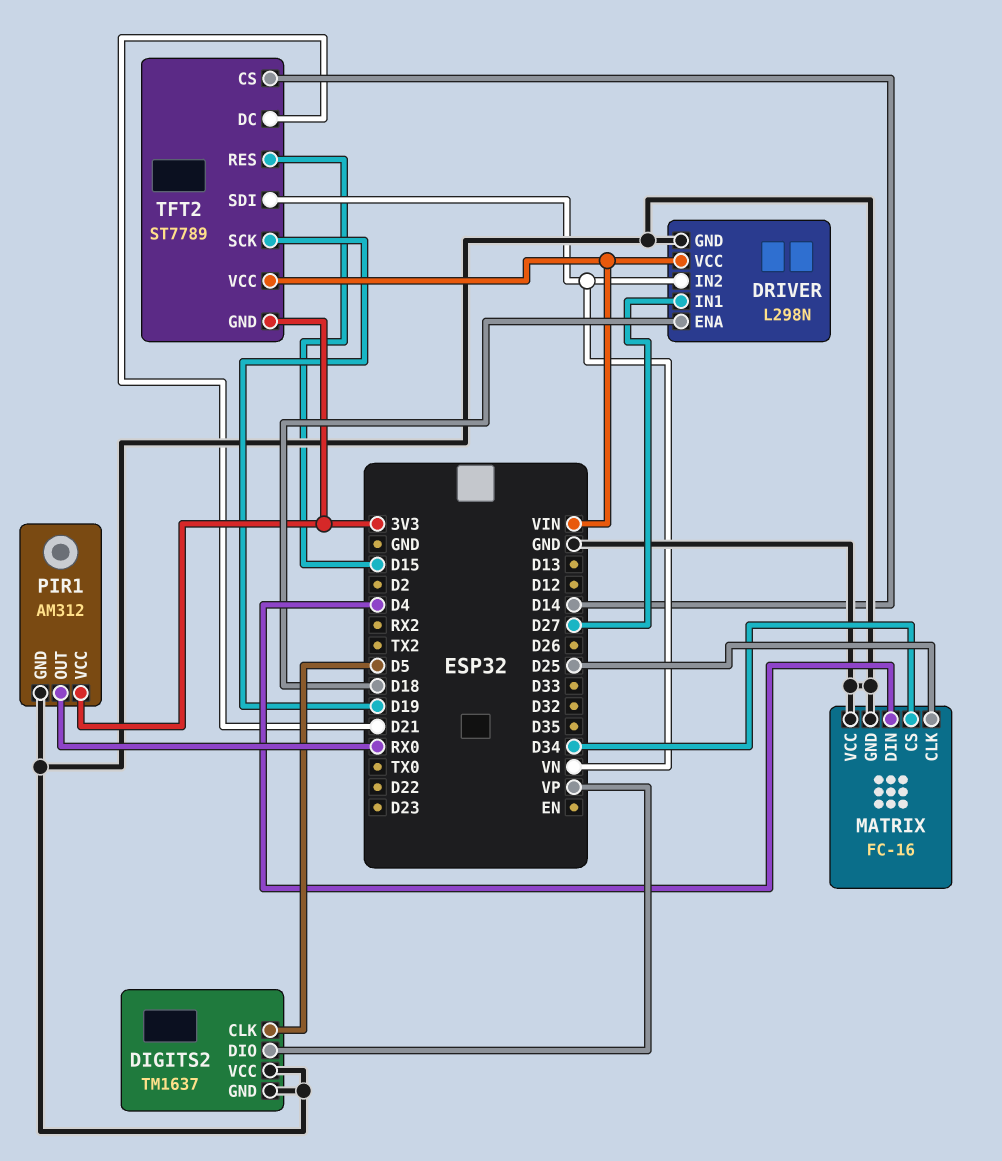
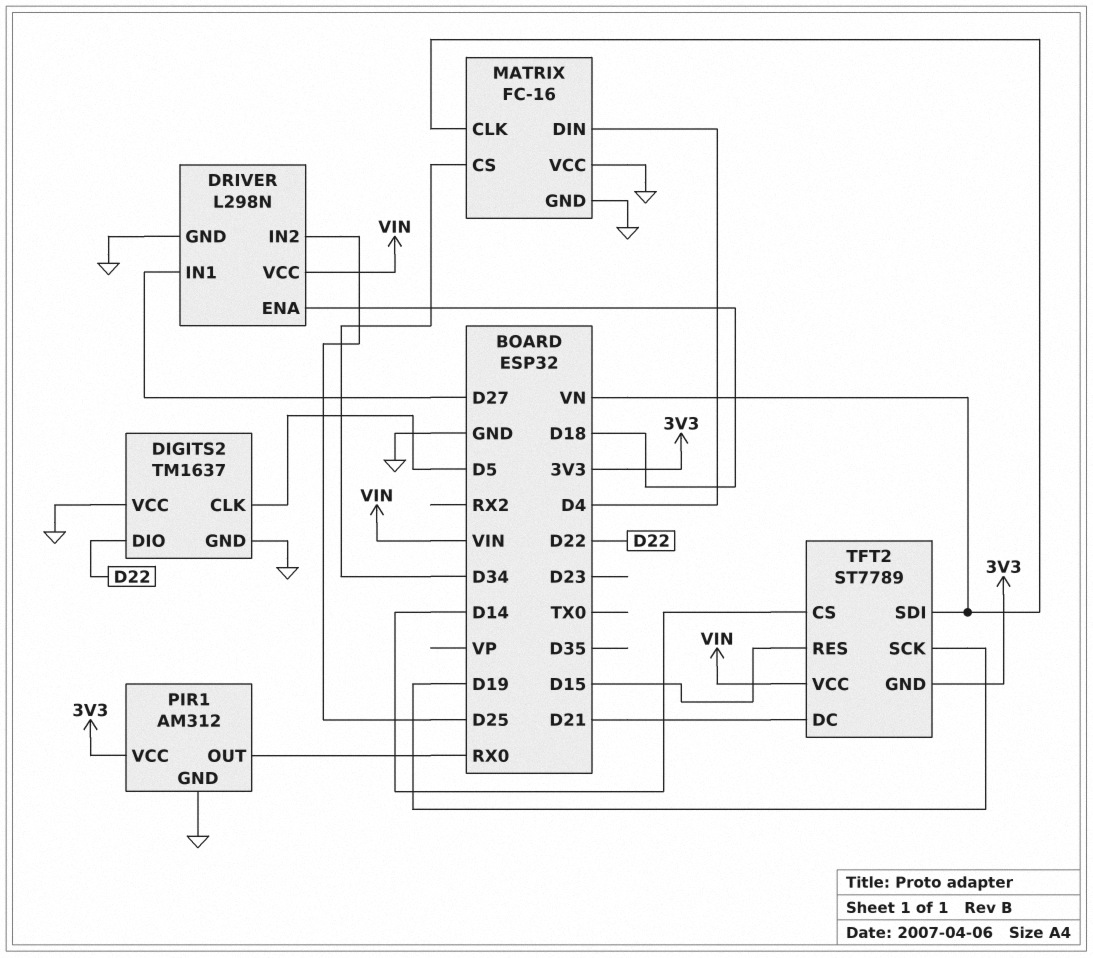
DIGITS2 pin DIO: VP -> D22
DRIVER pin IN2: VN -> D25
MATRIX pin CLK: D25 -> VN

